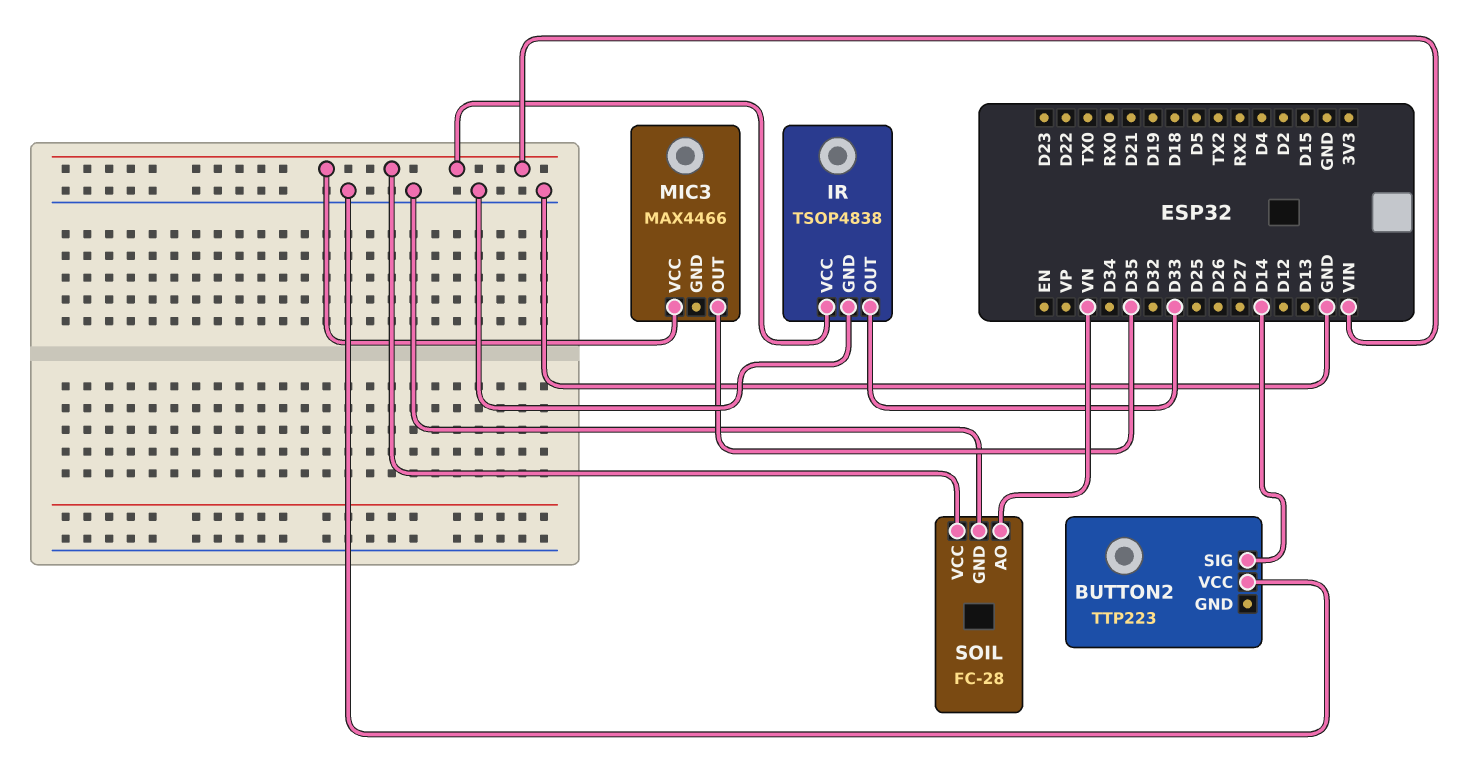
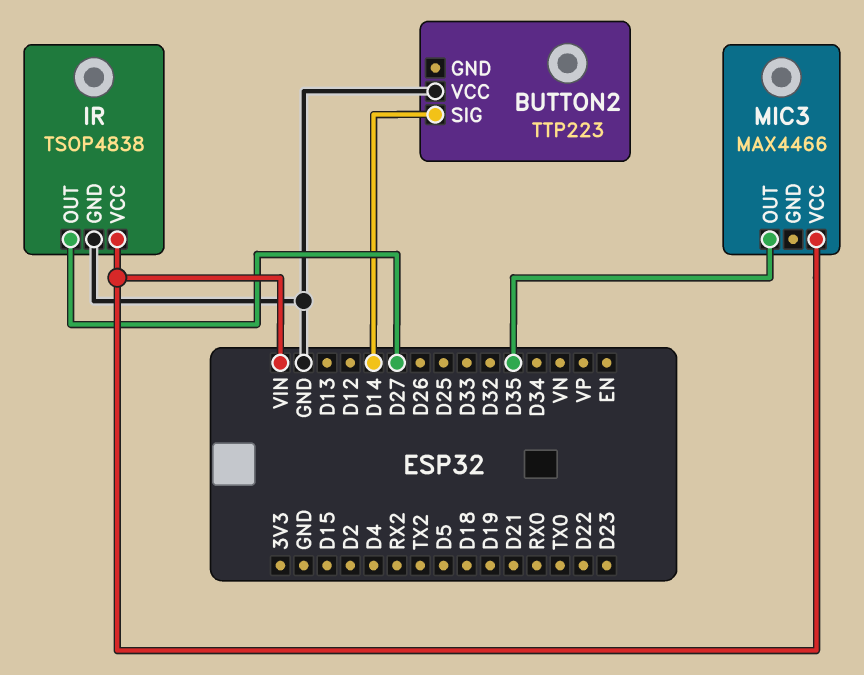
IR pin OUT: D33 -> D27
SOIL: FC-28 -> none
SOIL pin AO: VN -> none
SOIL pin GND: GND -> none
SOIL pin VCC: VIN -> none

